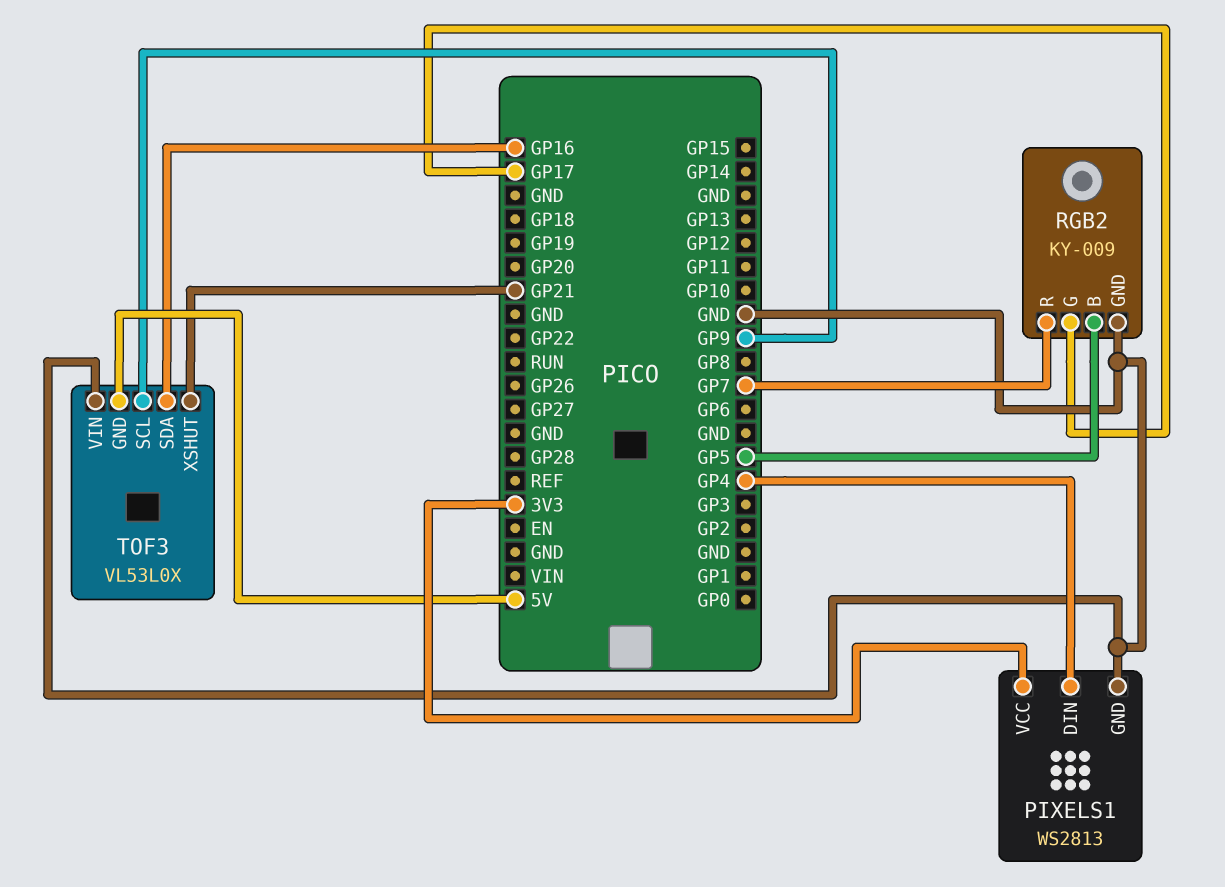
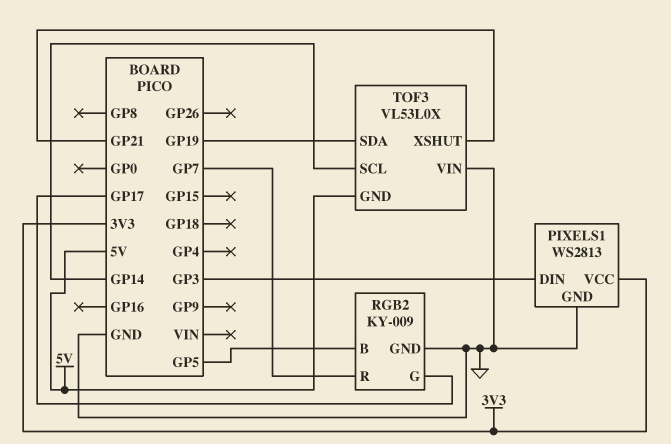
PIXELS1 pin DIN: GP4 -> GP3
TOF3 pin SCL: GP9 -> GP14
TOF3 pin SDA: GP16 -> GP19

